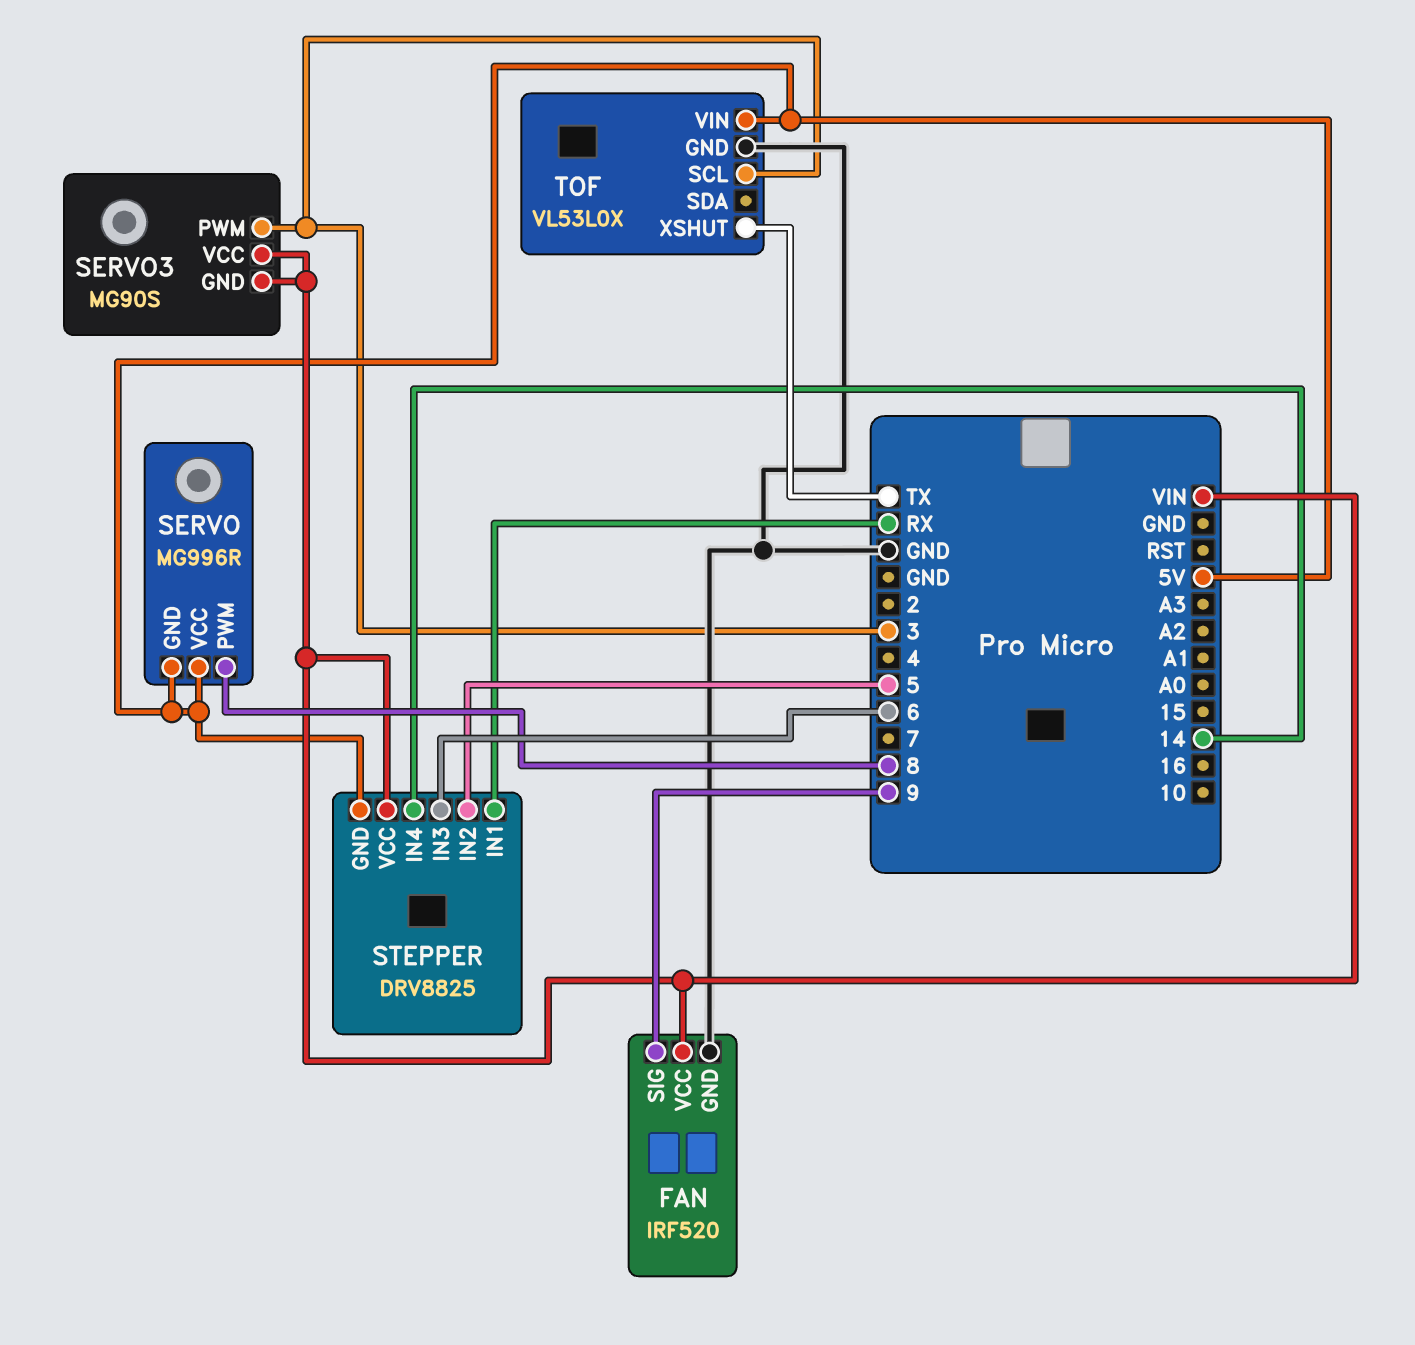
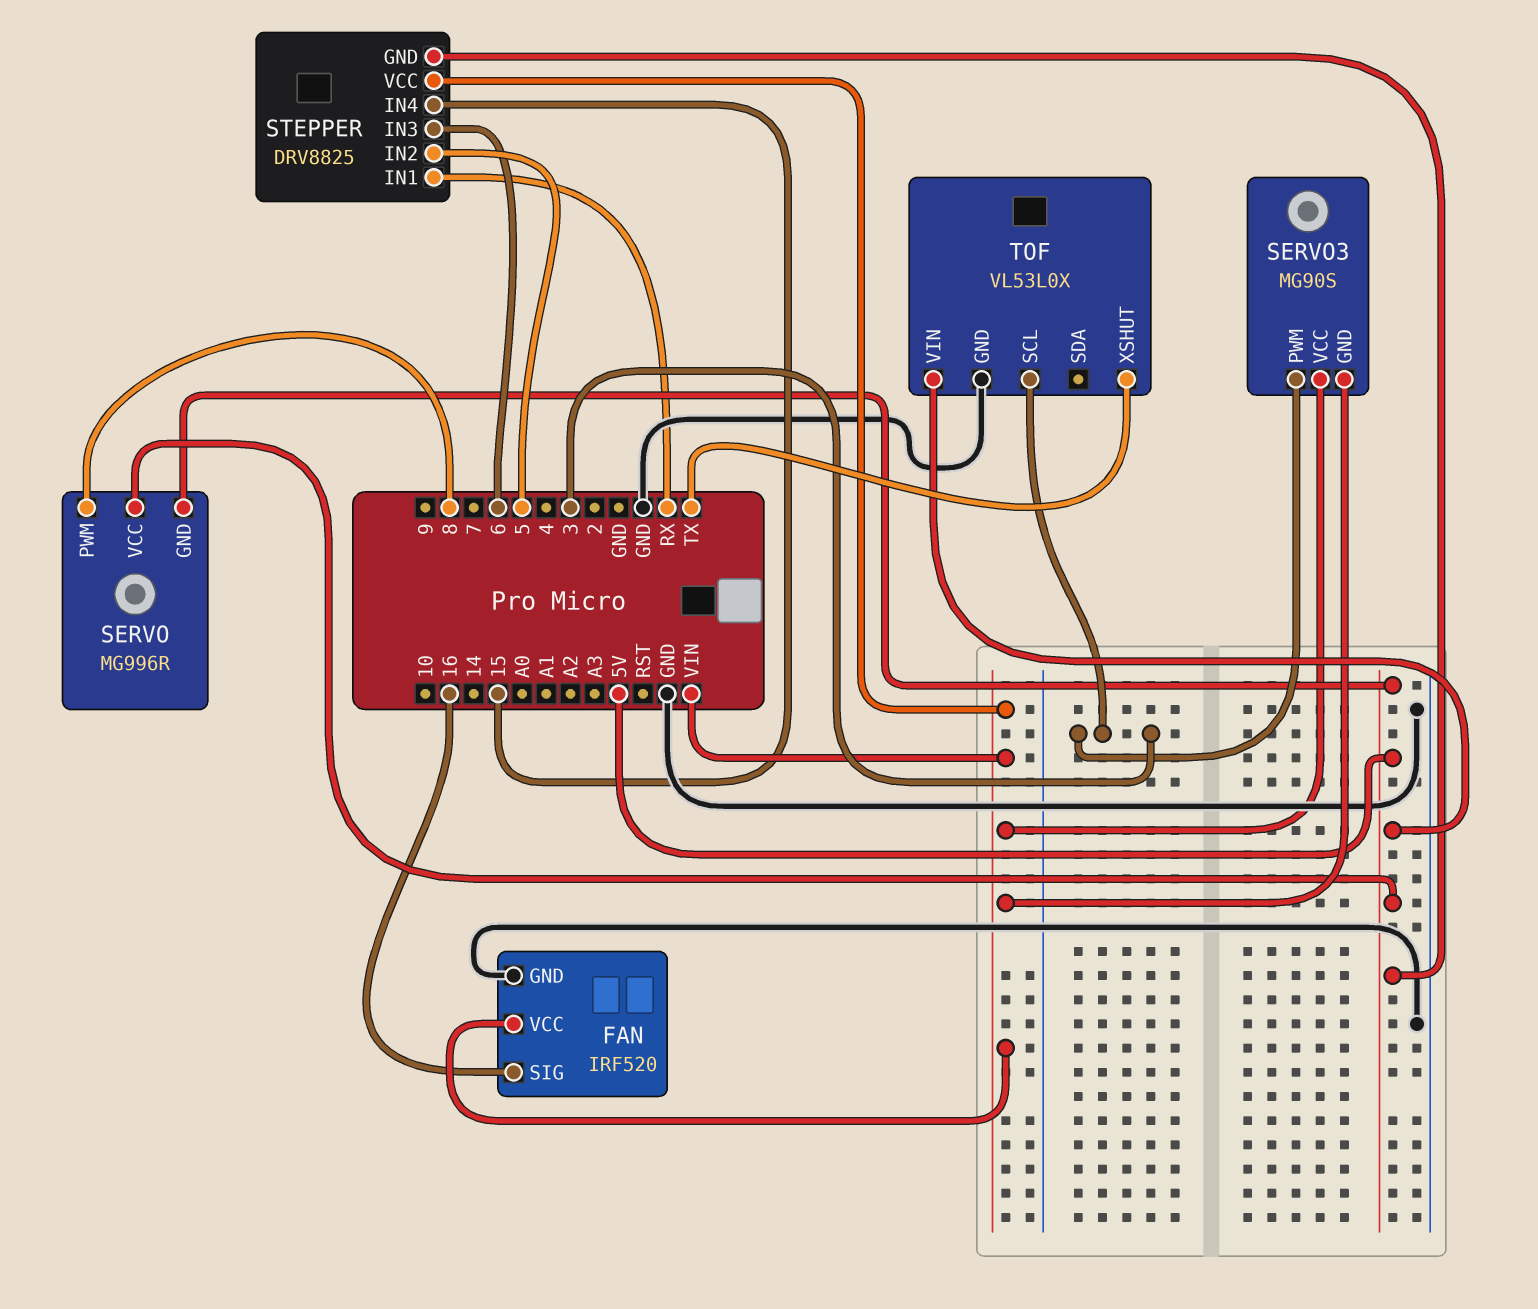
FAN pin SIG: 9 -> 16
STEPPER pin IN4: 14 -> 15

